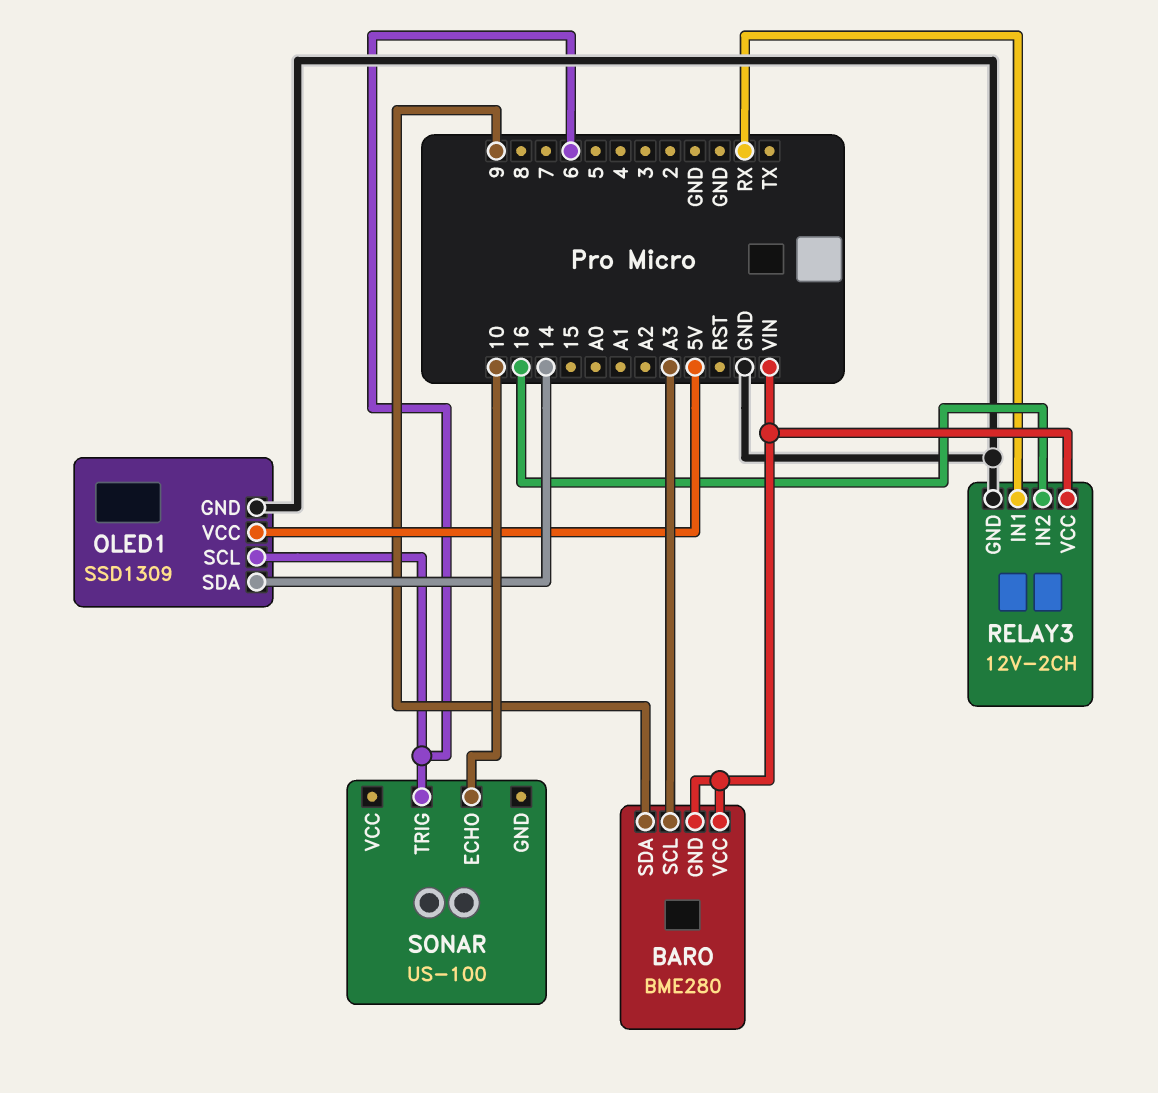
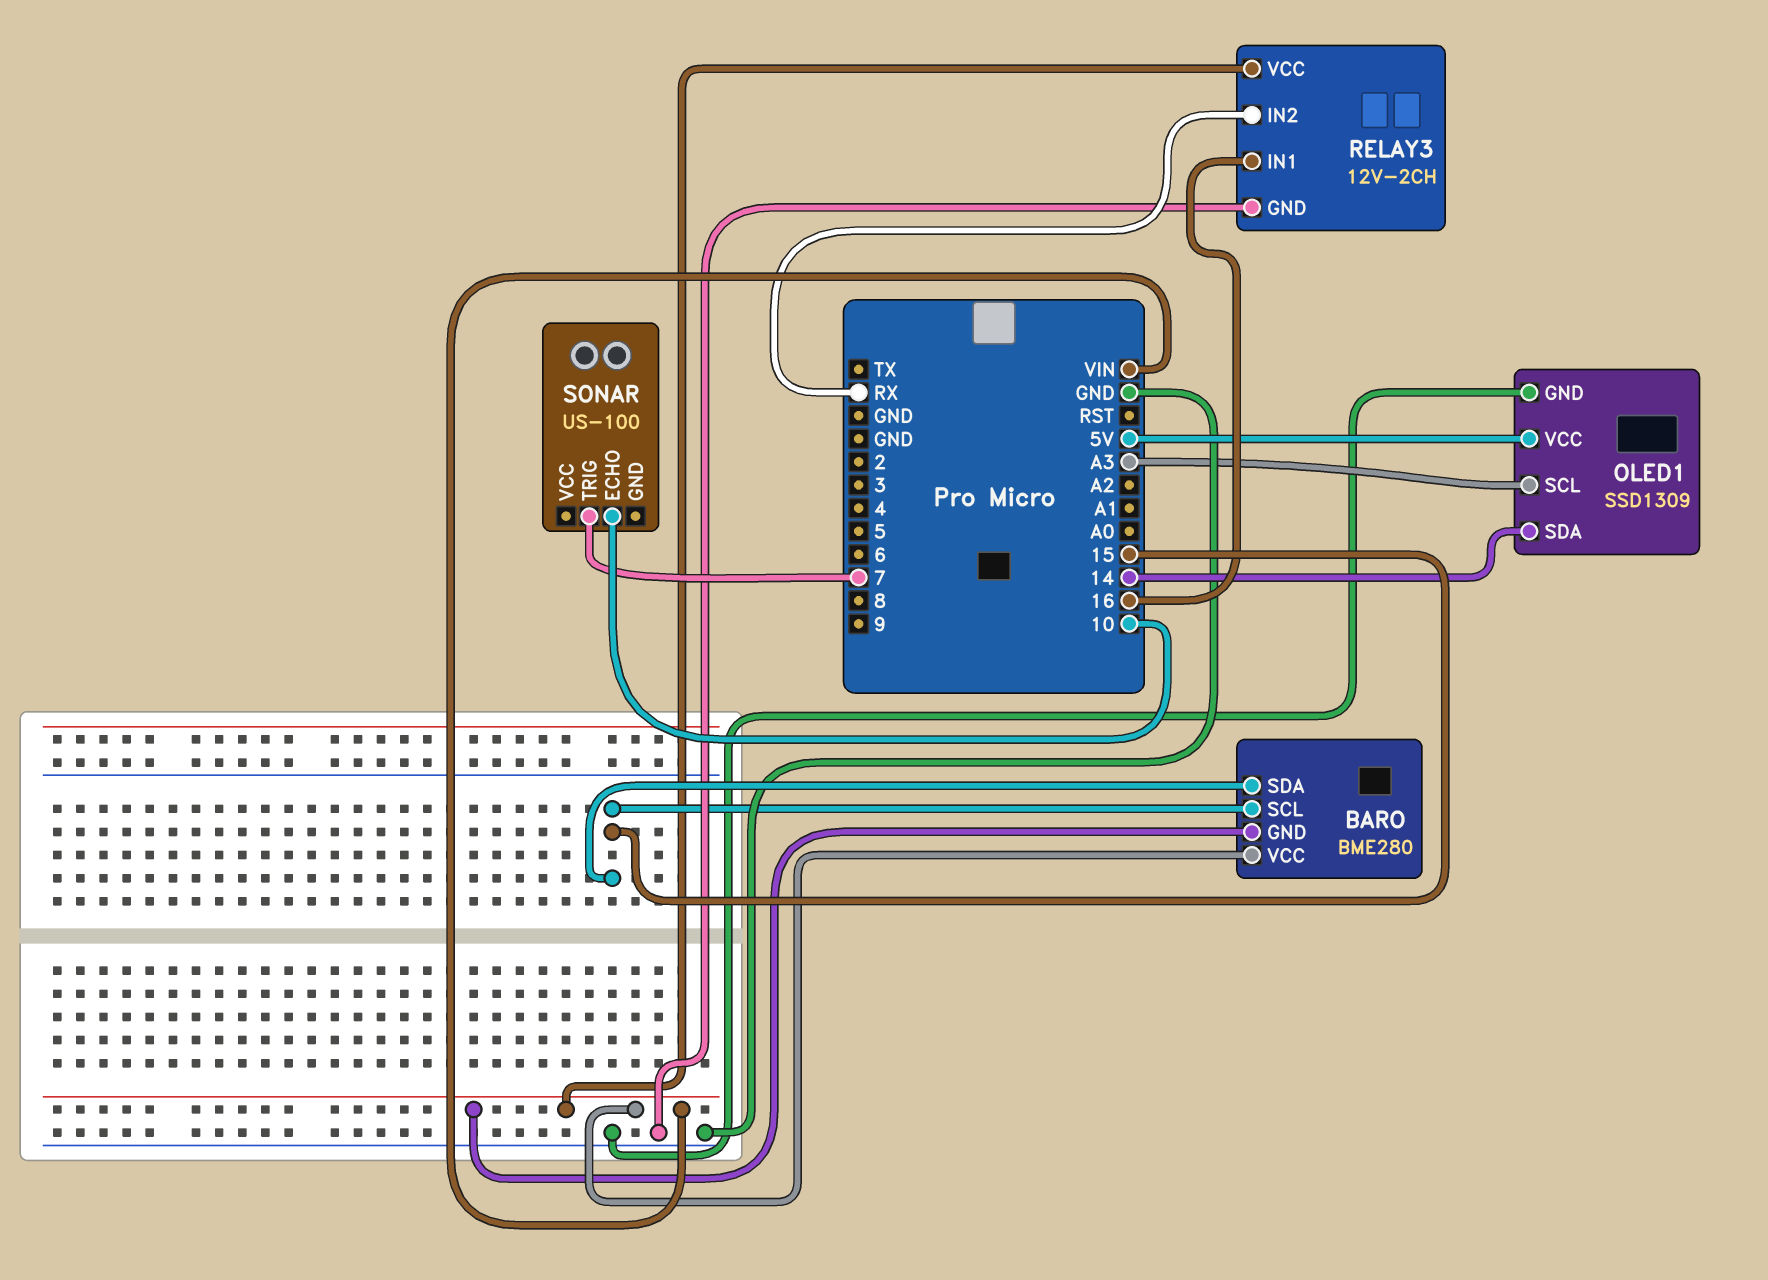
BARO pin SCL: A3 -> 15
BARO pin SDA: 9 -> 15
OLED1 pin SCL: 6 -> A3
RELAY3 pin IN1: RX -> 16
RELAY3 pin IN2: 16 -> RX
SONAR pin TRIG: 6 -> 7

